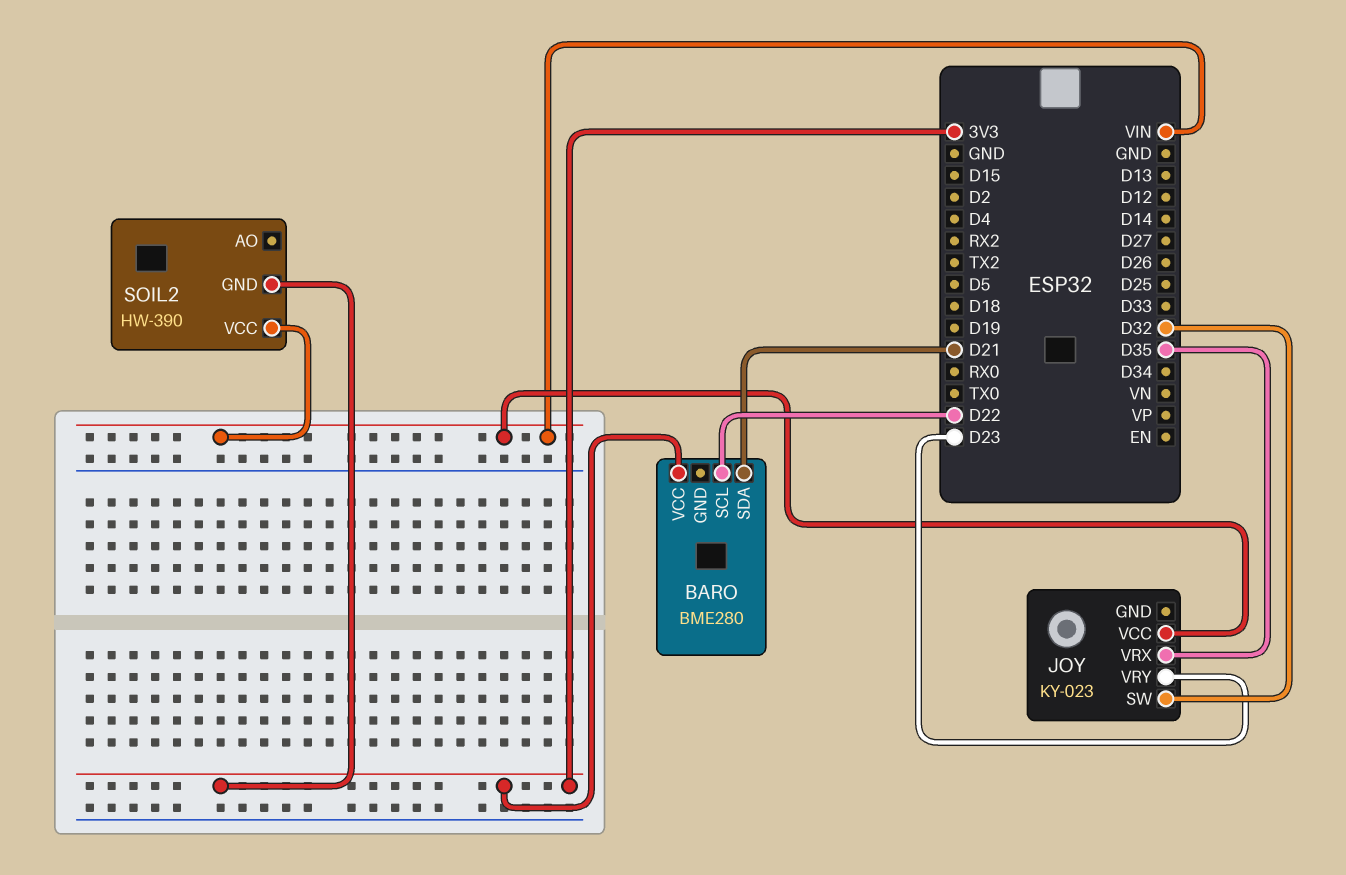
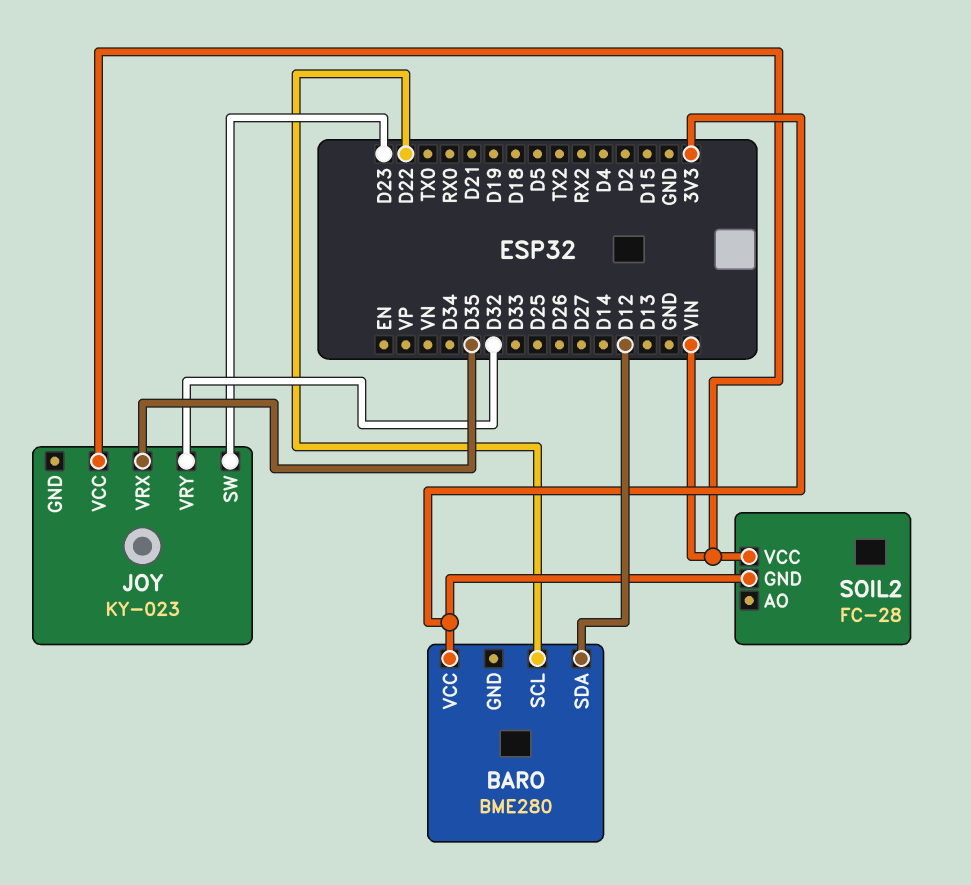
BARO pin SDA: D21 -> D12
JOY pin SW: D32 -> D23
JOY pin VRY: D23 -> D32
SOIL2: HW-390 -> FC-28

